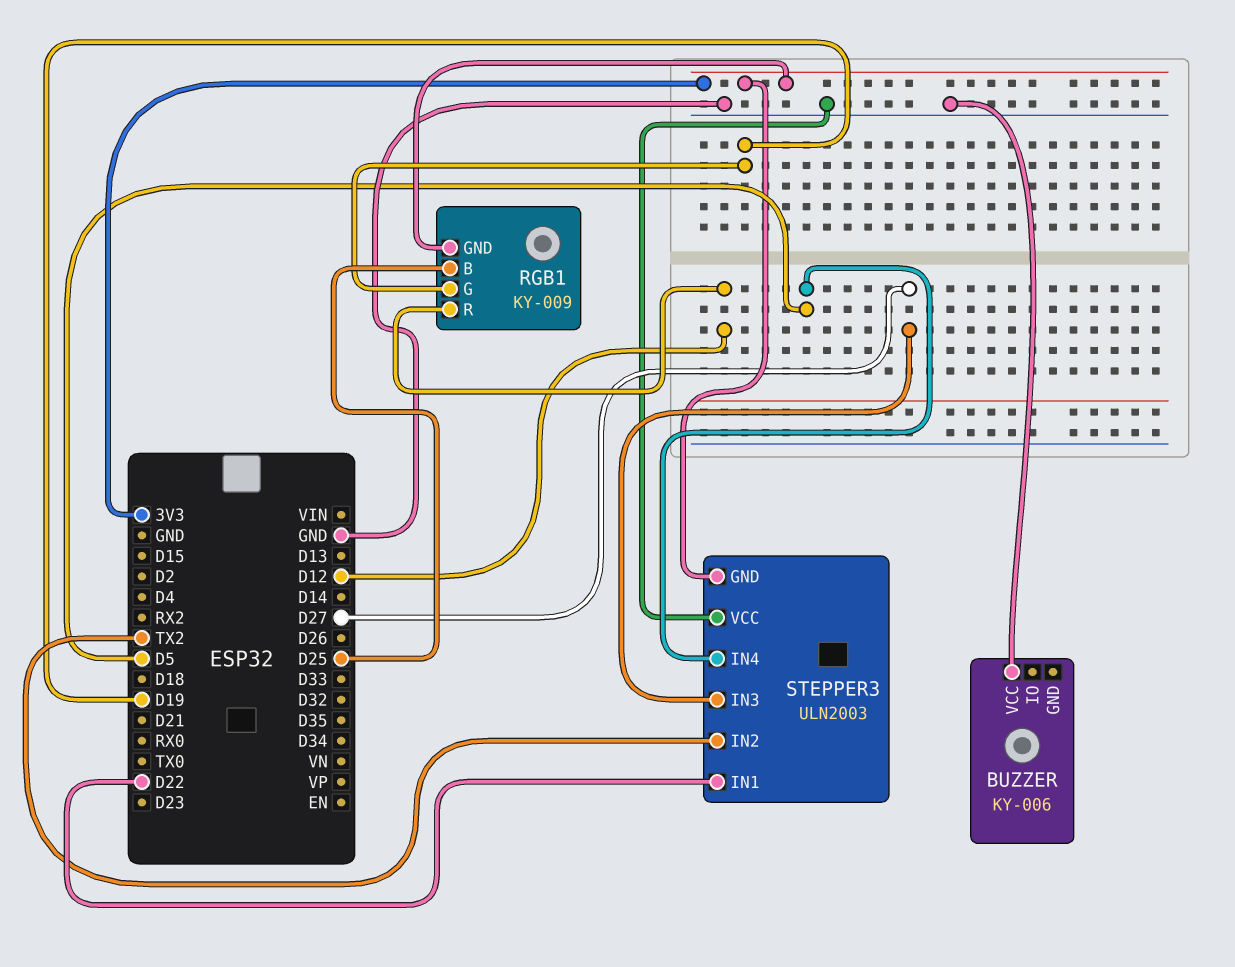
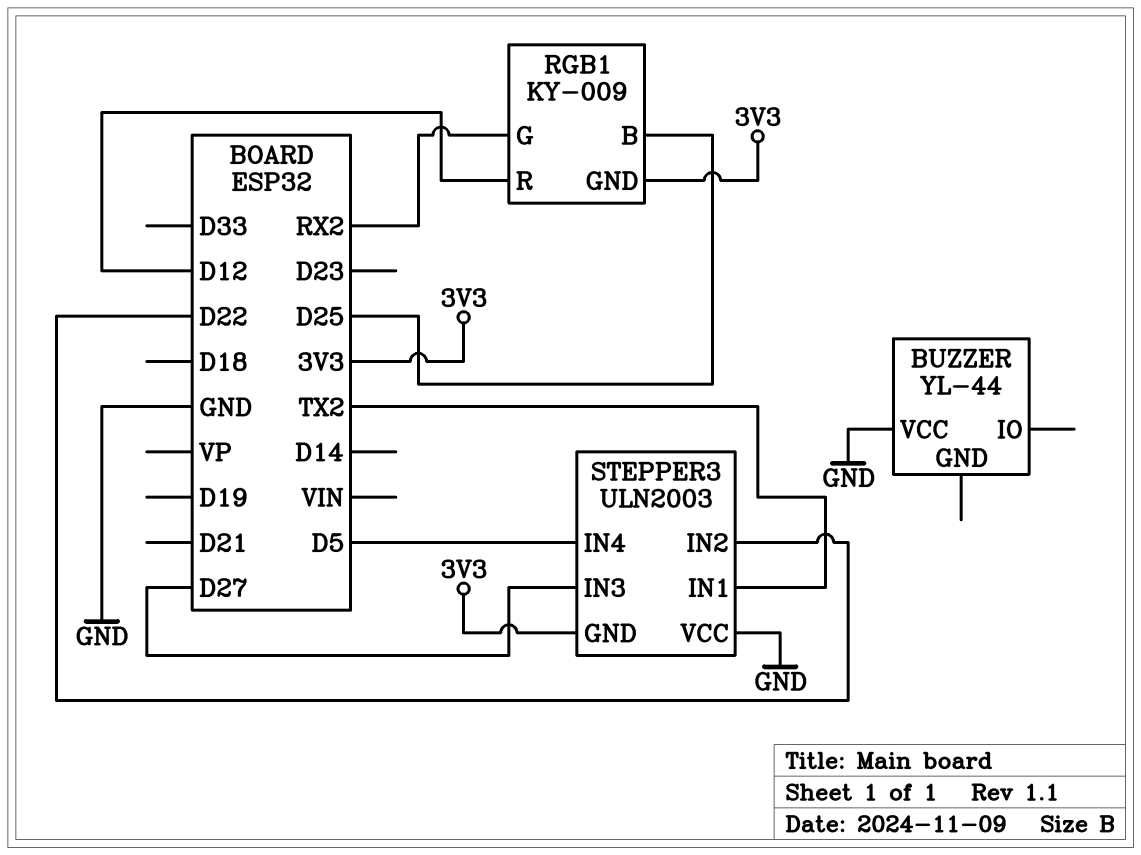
BUZZER: KY-006 -> YL-44
RGB1 pin G: D19 -> RX2
STEPPER3 pin IN1: D22 -> TX2
STEPPER3 pin IN2: TX2 -> D22

